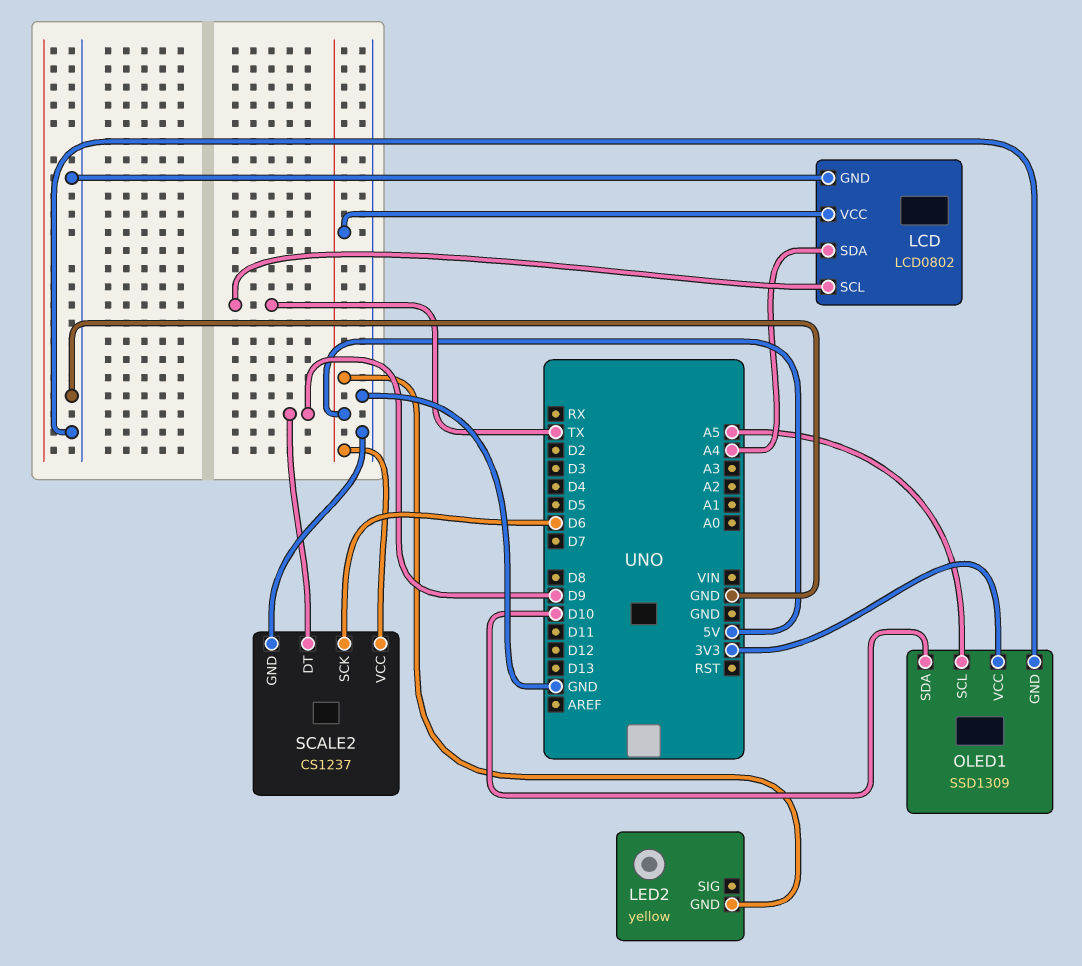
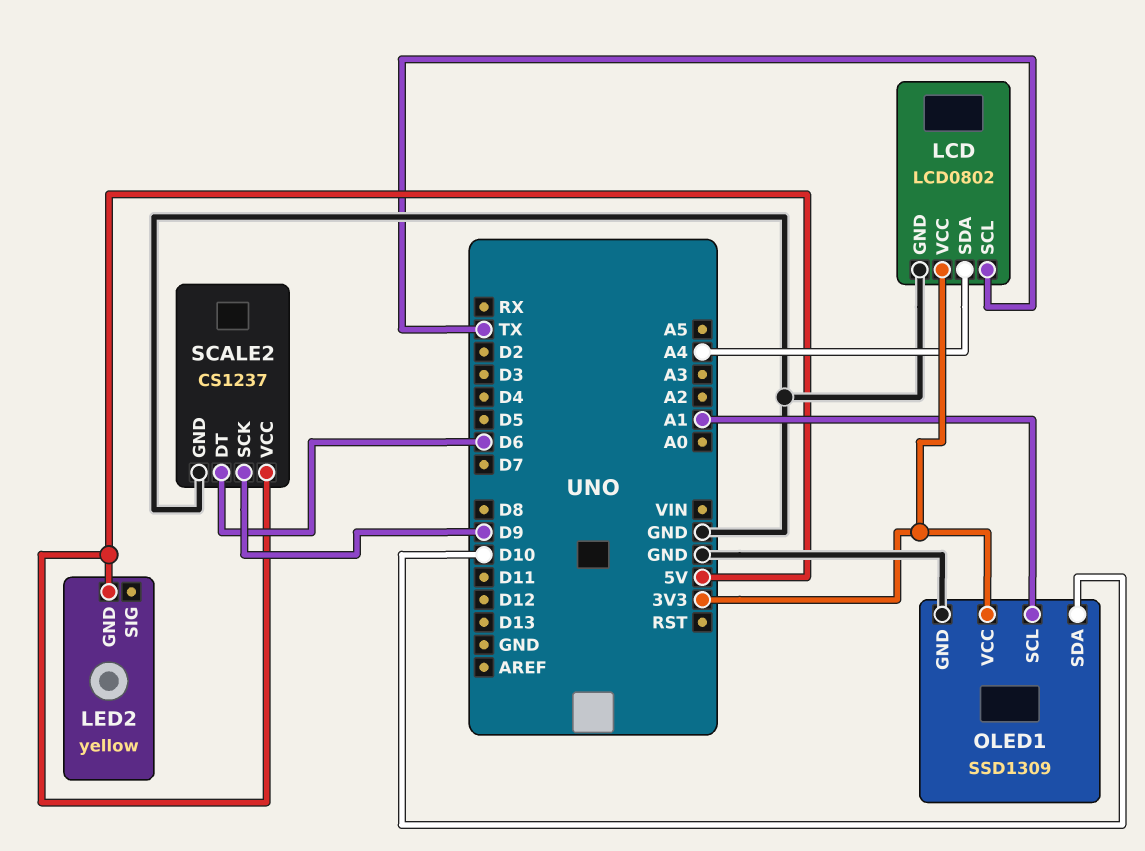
LCD pin VCC: 5V -> 3V3
OLED1 pin SCL: A5 -> A1
SCALE2 pin DT: D9 -> D6
SCALE2 pin SCK: D6 -> D9

